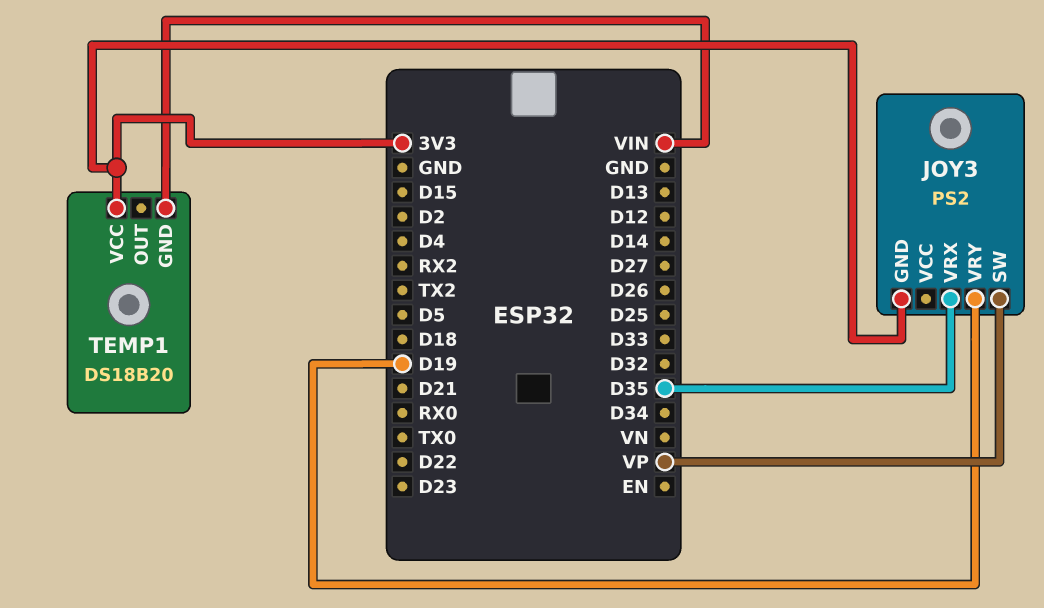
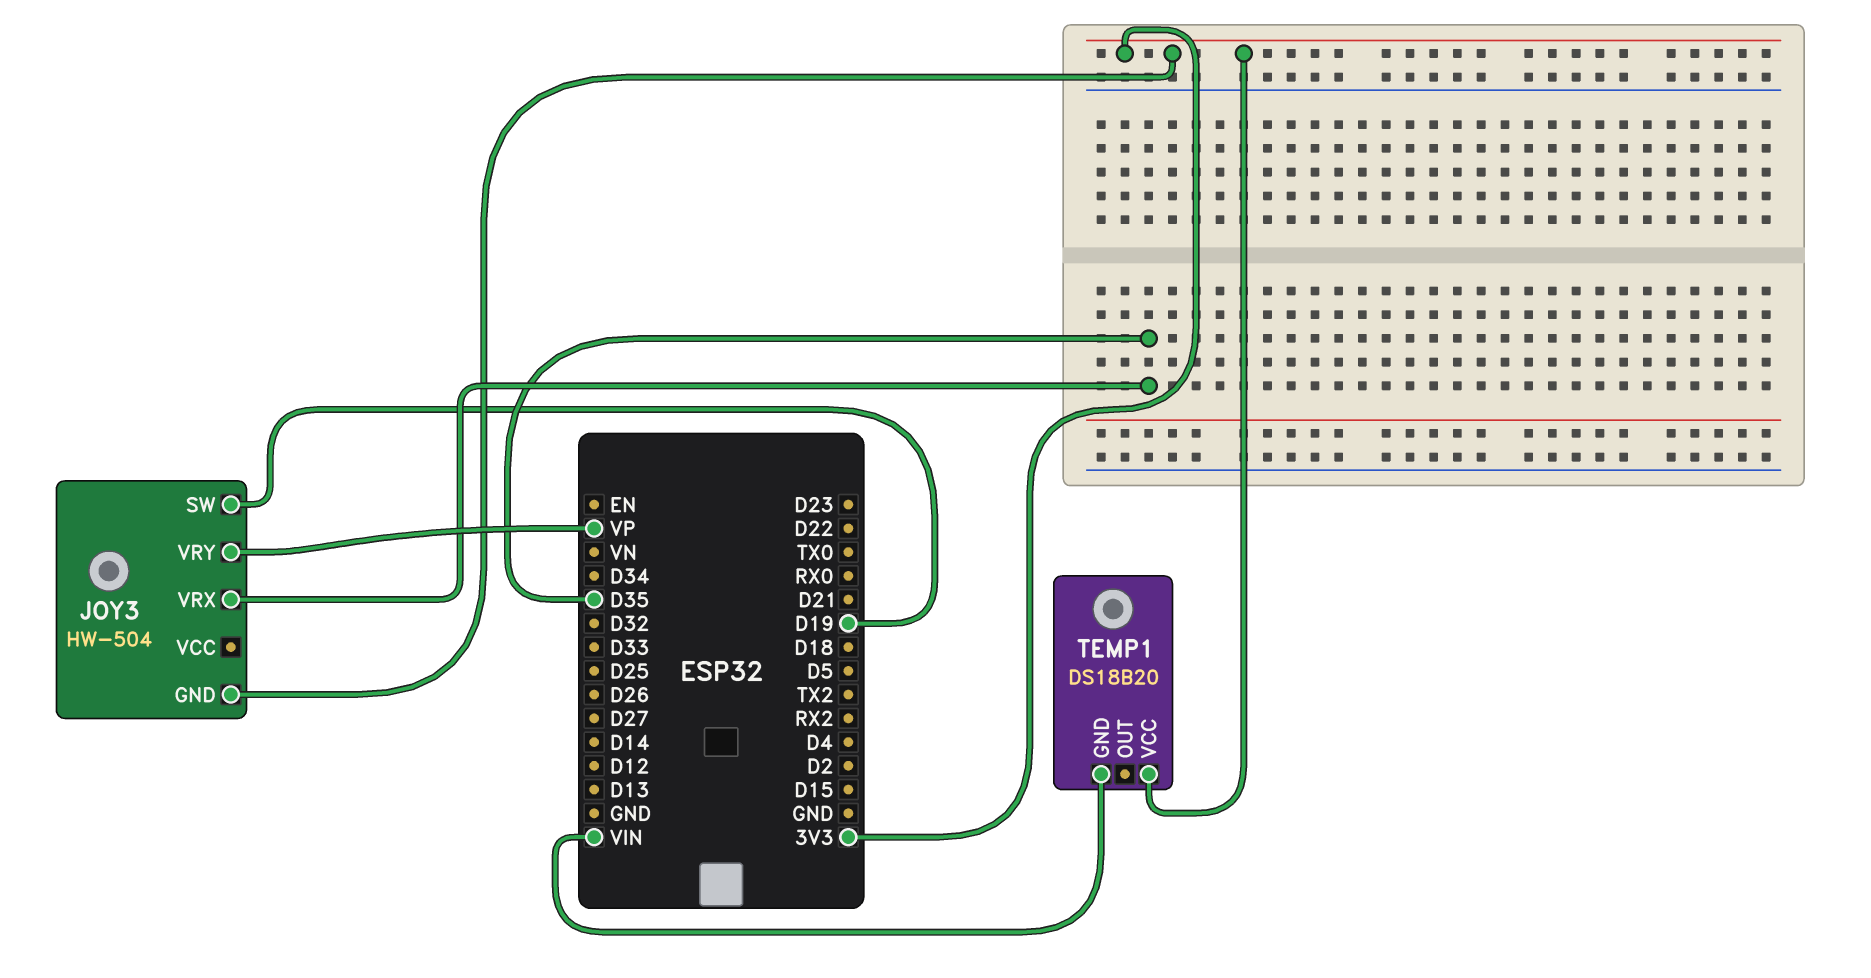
JOY3: PS2 -> HW-504
JOY3 pin SW: VP -> D19
JOY3 pin VRY: D19 -> VP

